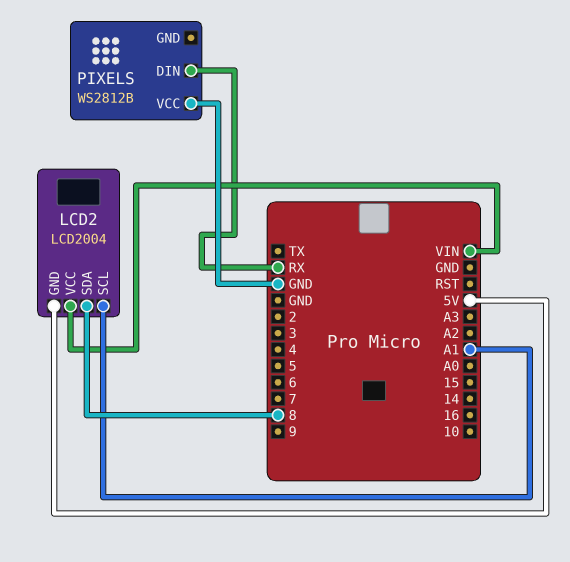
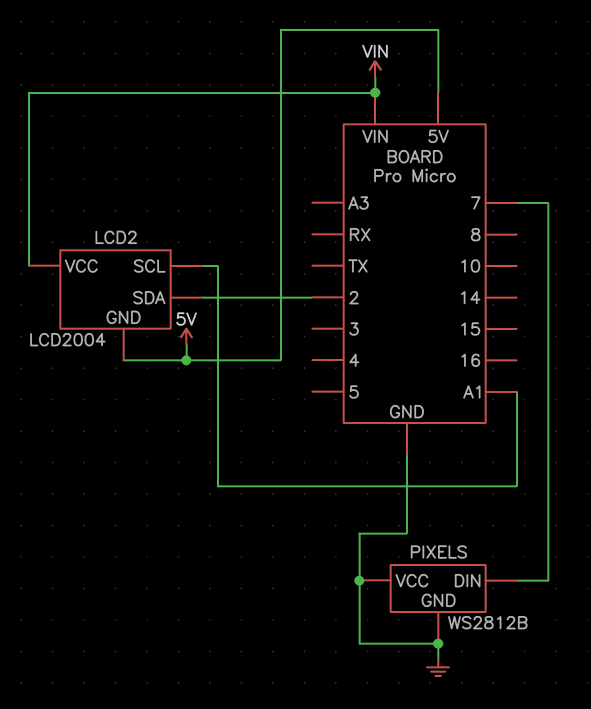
LCD2 pin SDA: 8 -> 2
PIXELS pin DIN: RX -> 7
PIXELS pin GND: none -> GND

